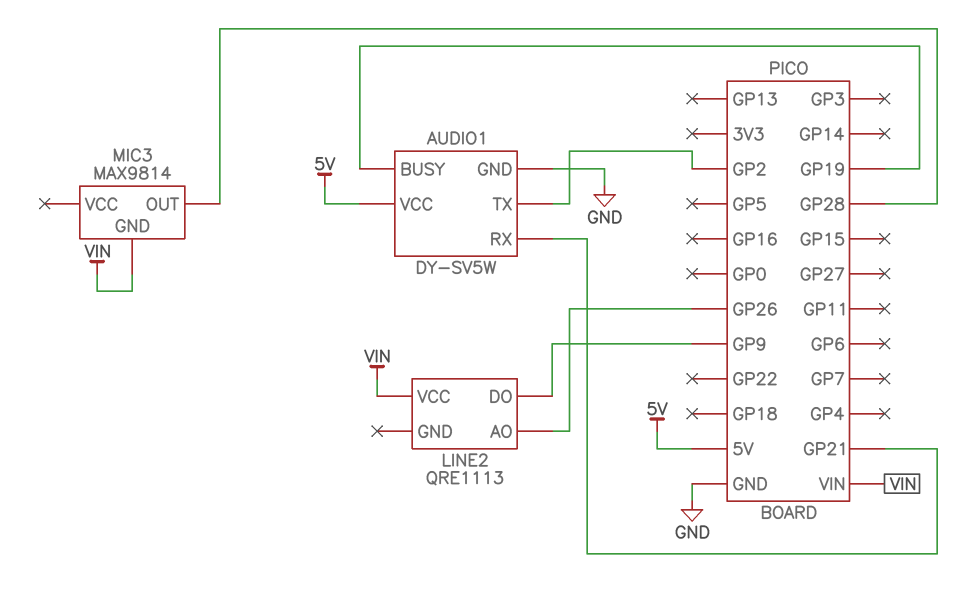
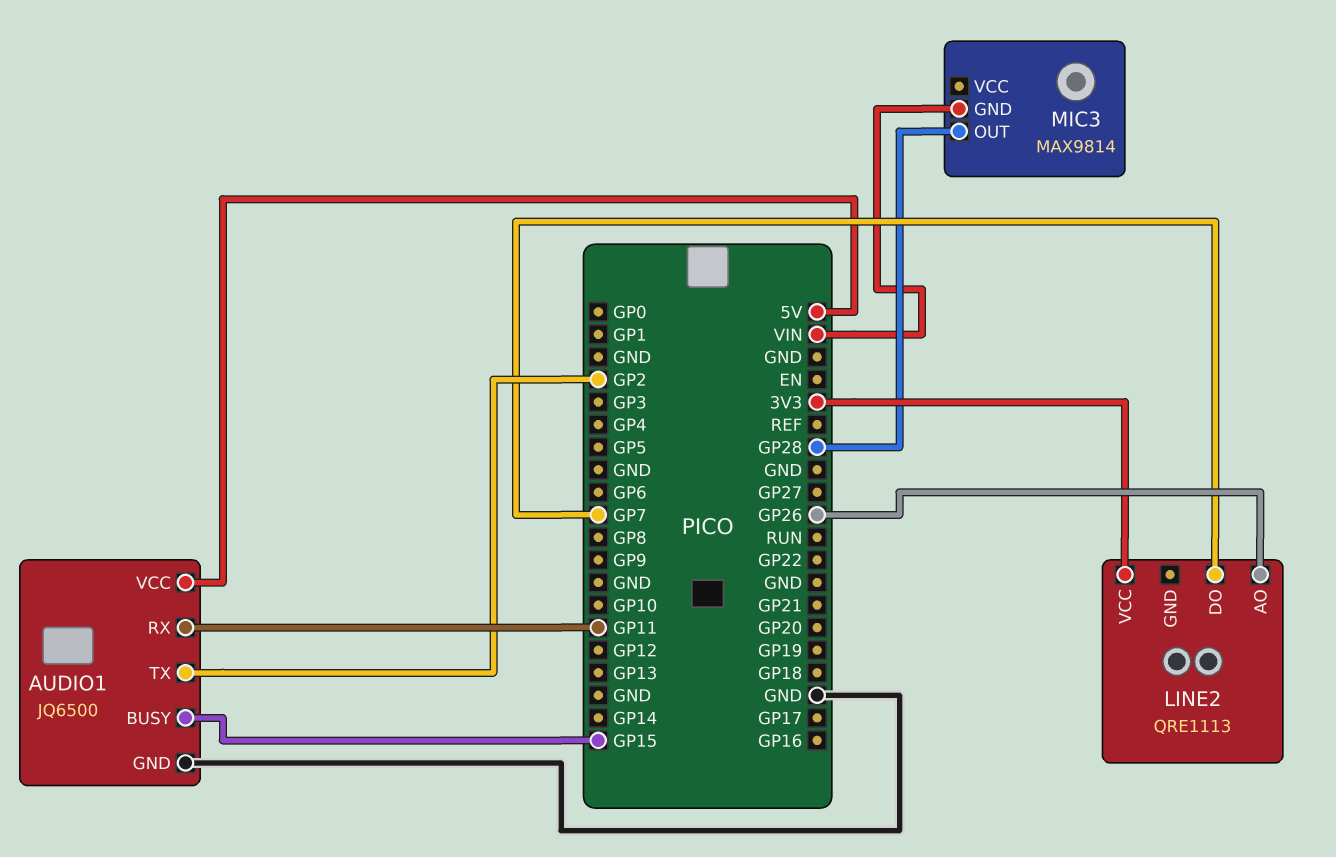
AUDIO1: DY-SV5W -> JQ6500
AUDIO1 pin BUSY: GP19 -> GP15
AUDIO1 pin RX: GP21 -> GP11
LINE2 pin DO: GP9 -> GP7
LINE2 pin VCC: VIN -> 3V3

